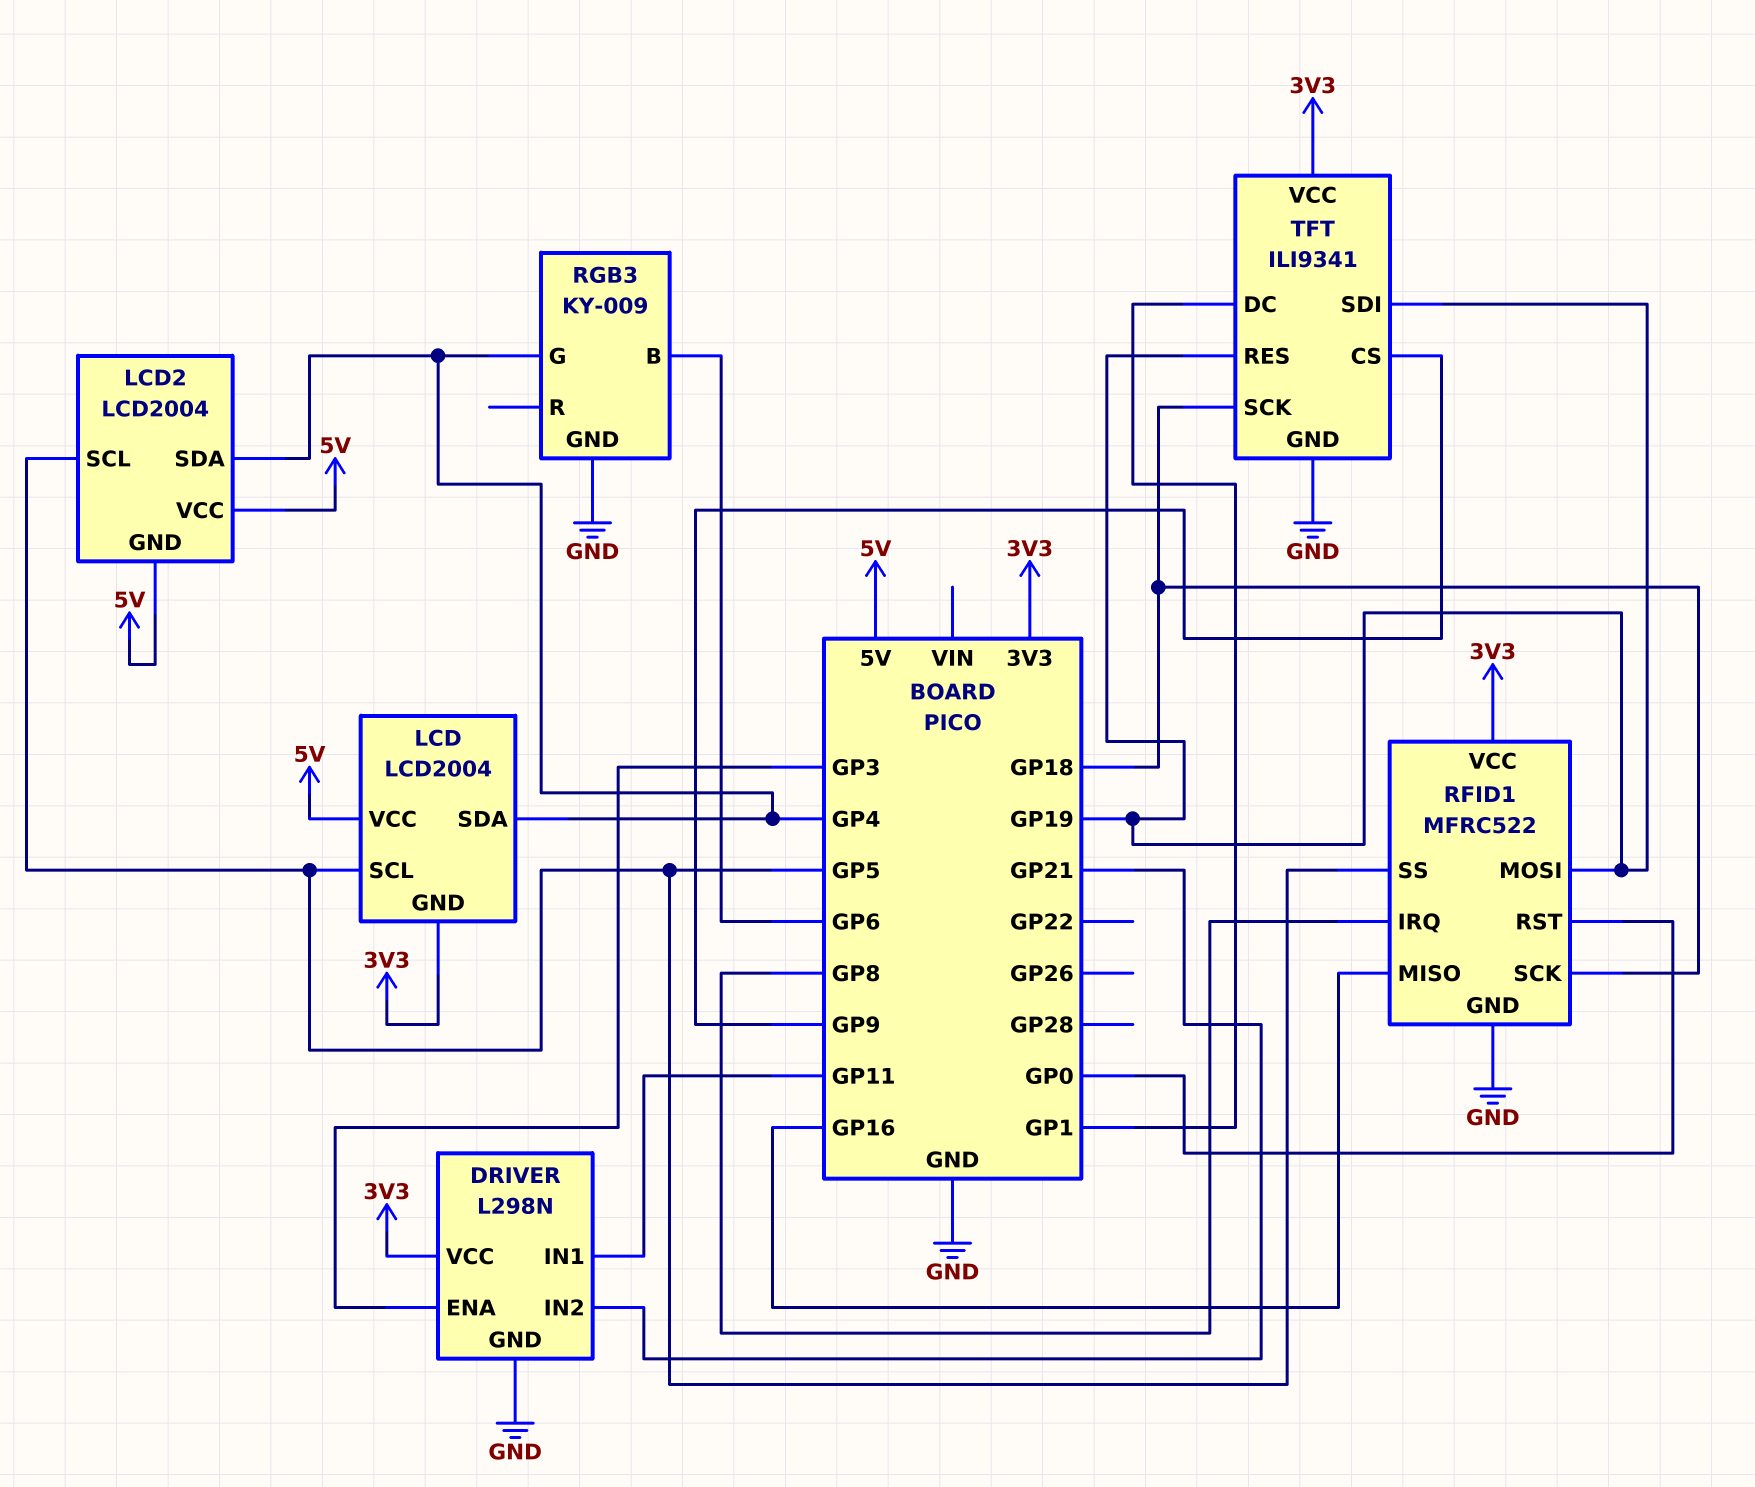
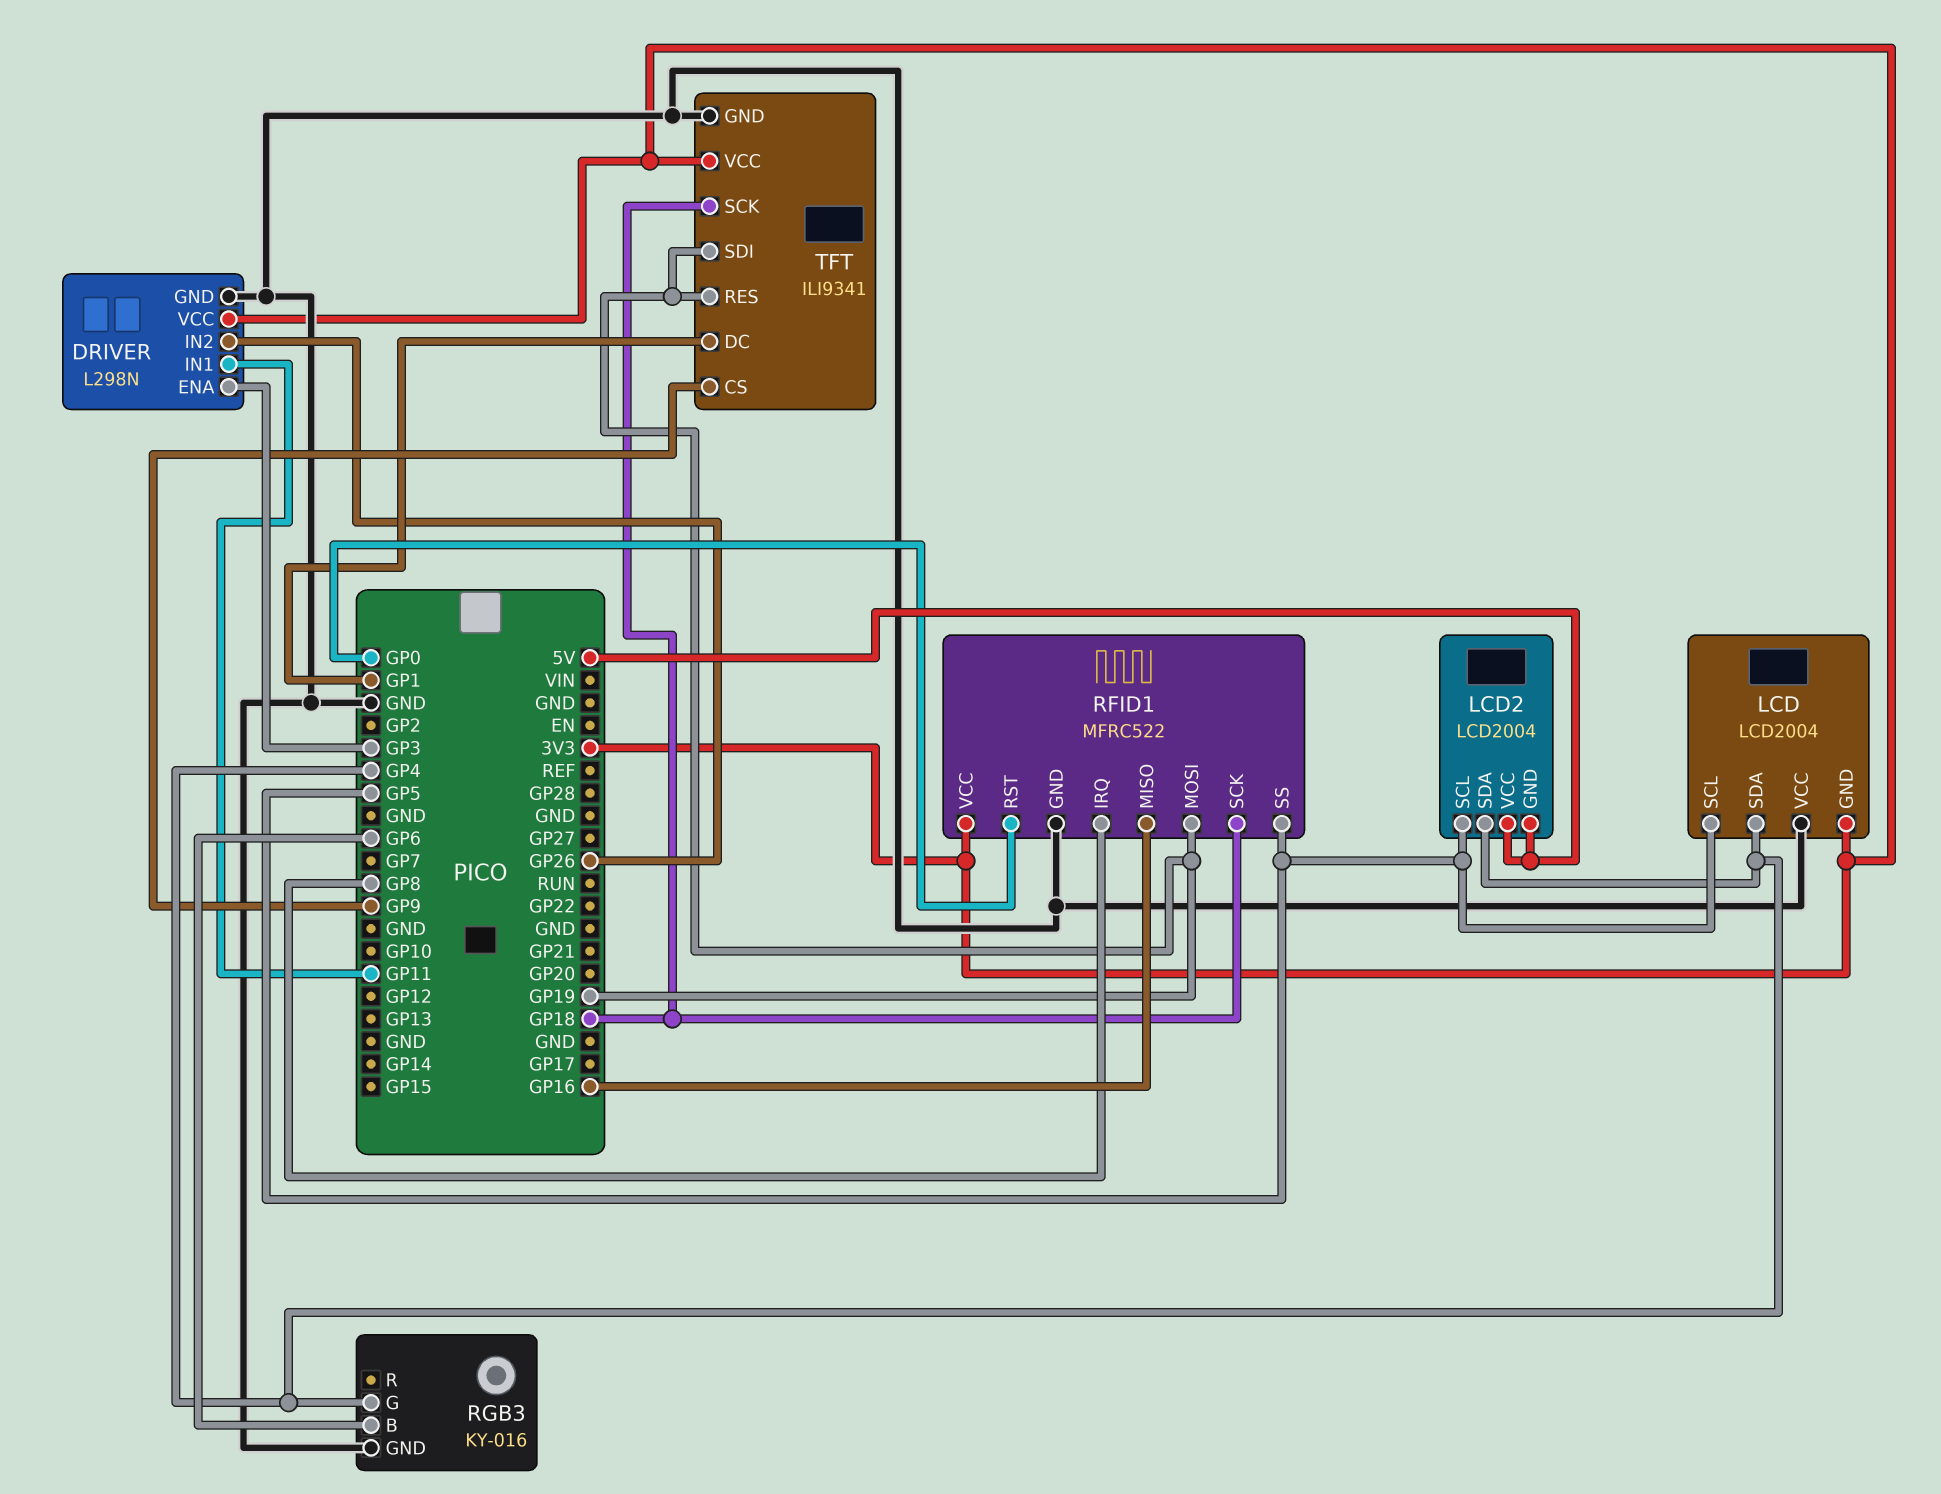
DRIVER pin IN2: GP21 -> GP26
LCD pin VCC: 5V -> GND
RGB3: KY-009 -> KY-016

